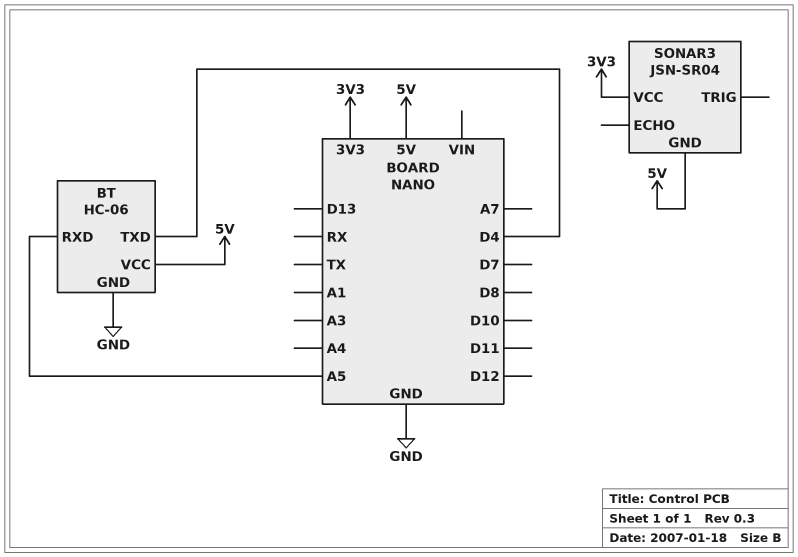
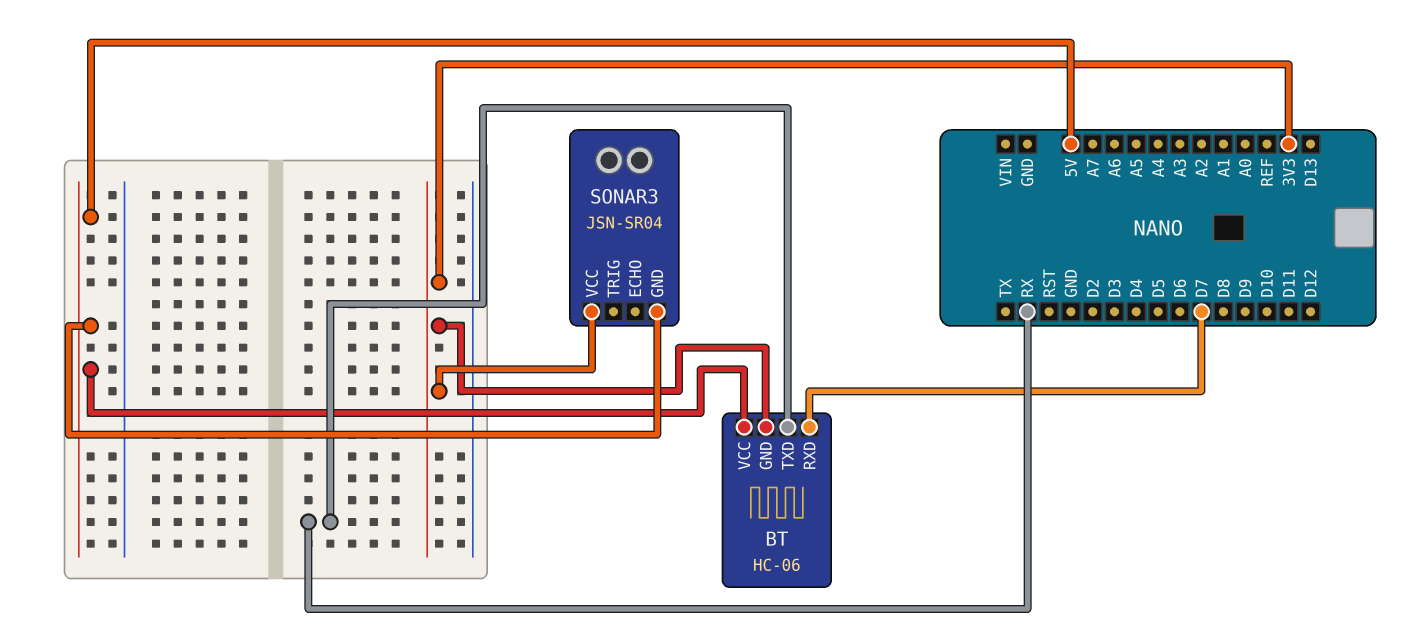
BT pin GND: GND -> 3V3
BT pin RXD: A5 -> D7
BT pin TXD: D4 -> RX

